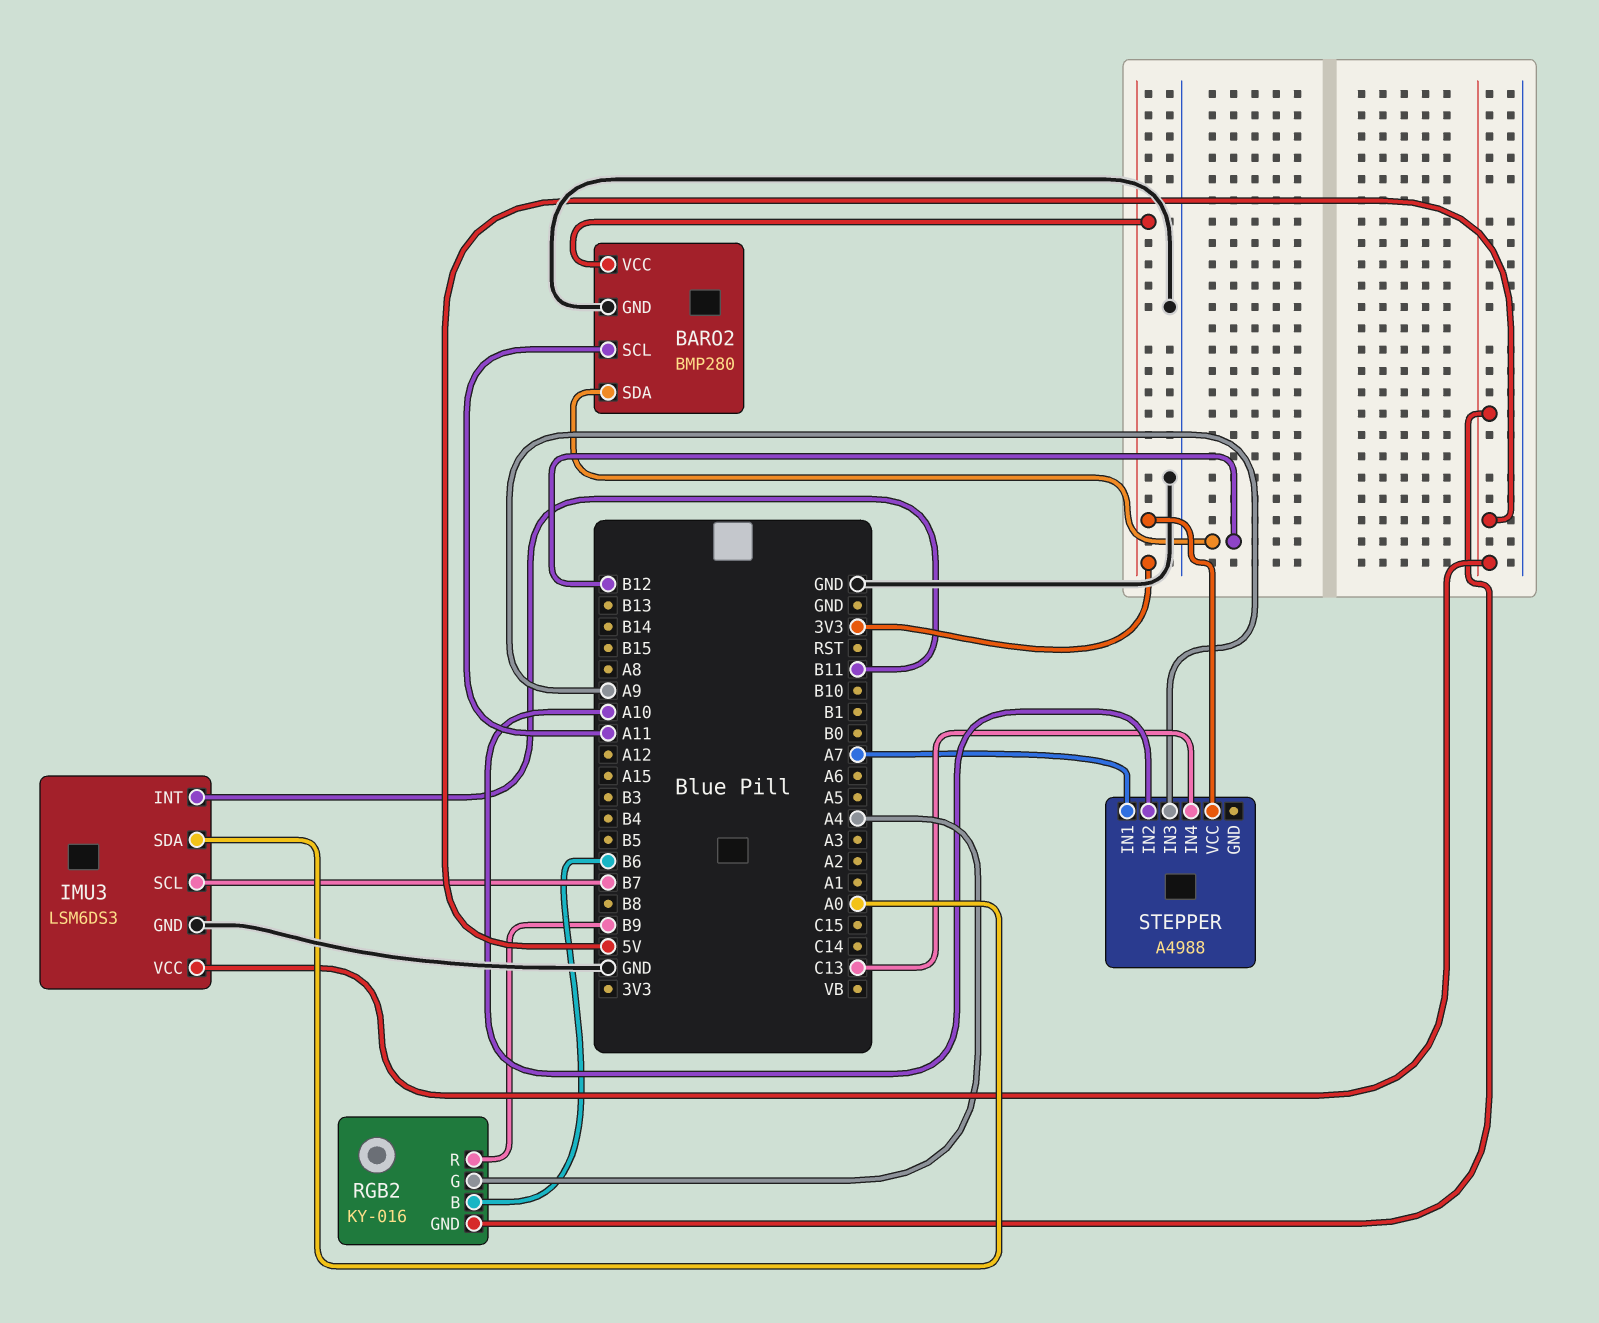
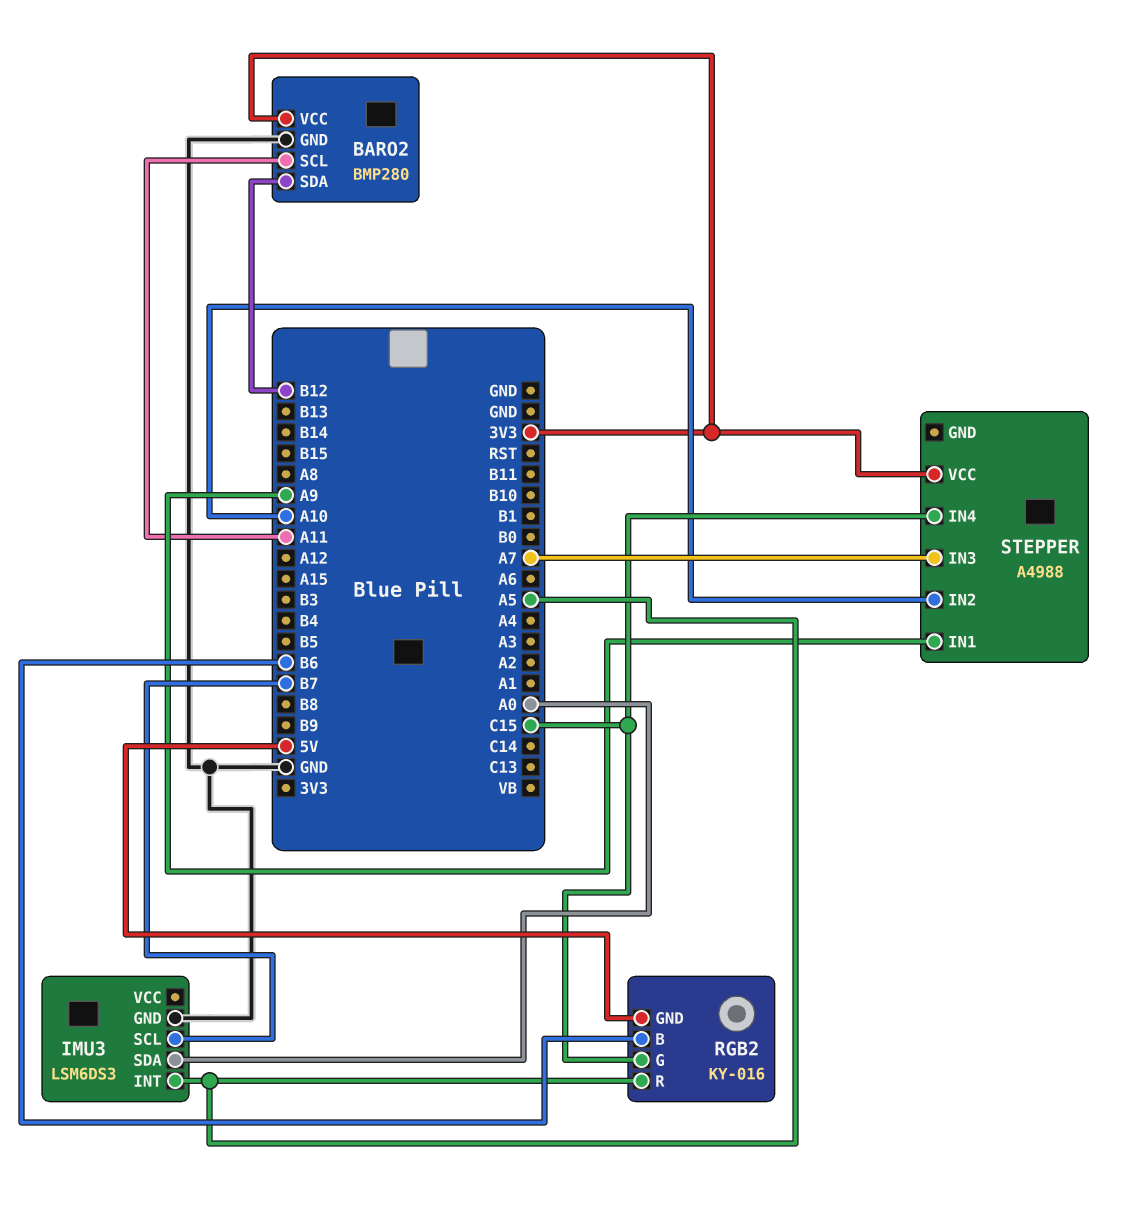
IMU3 pin INT: B11 -> A5
IMU3 pin VCC: 5V -> none
RGB2 pin G: A4 -> C15
RGB2 pin R: B9 -> A5
STEPPER pin IN1: A7 -> A9
STEPPER pin IN3: A9 -> A7
STEPPER pin IN4: C13 -> C15

